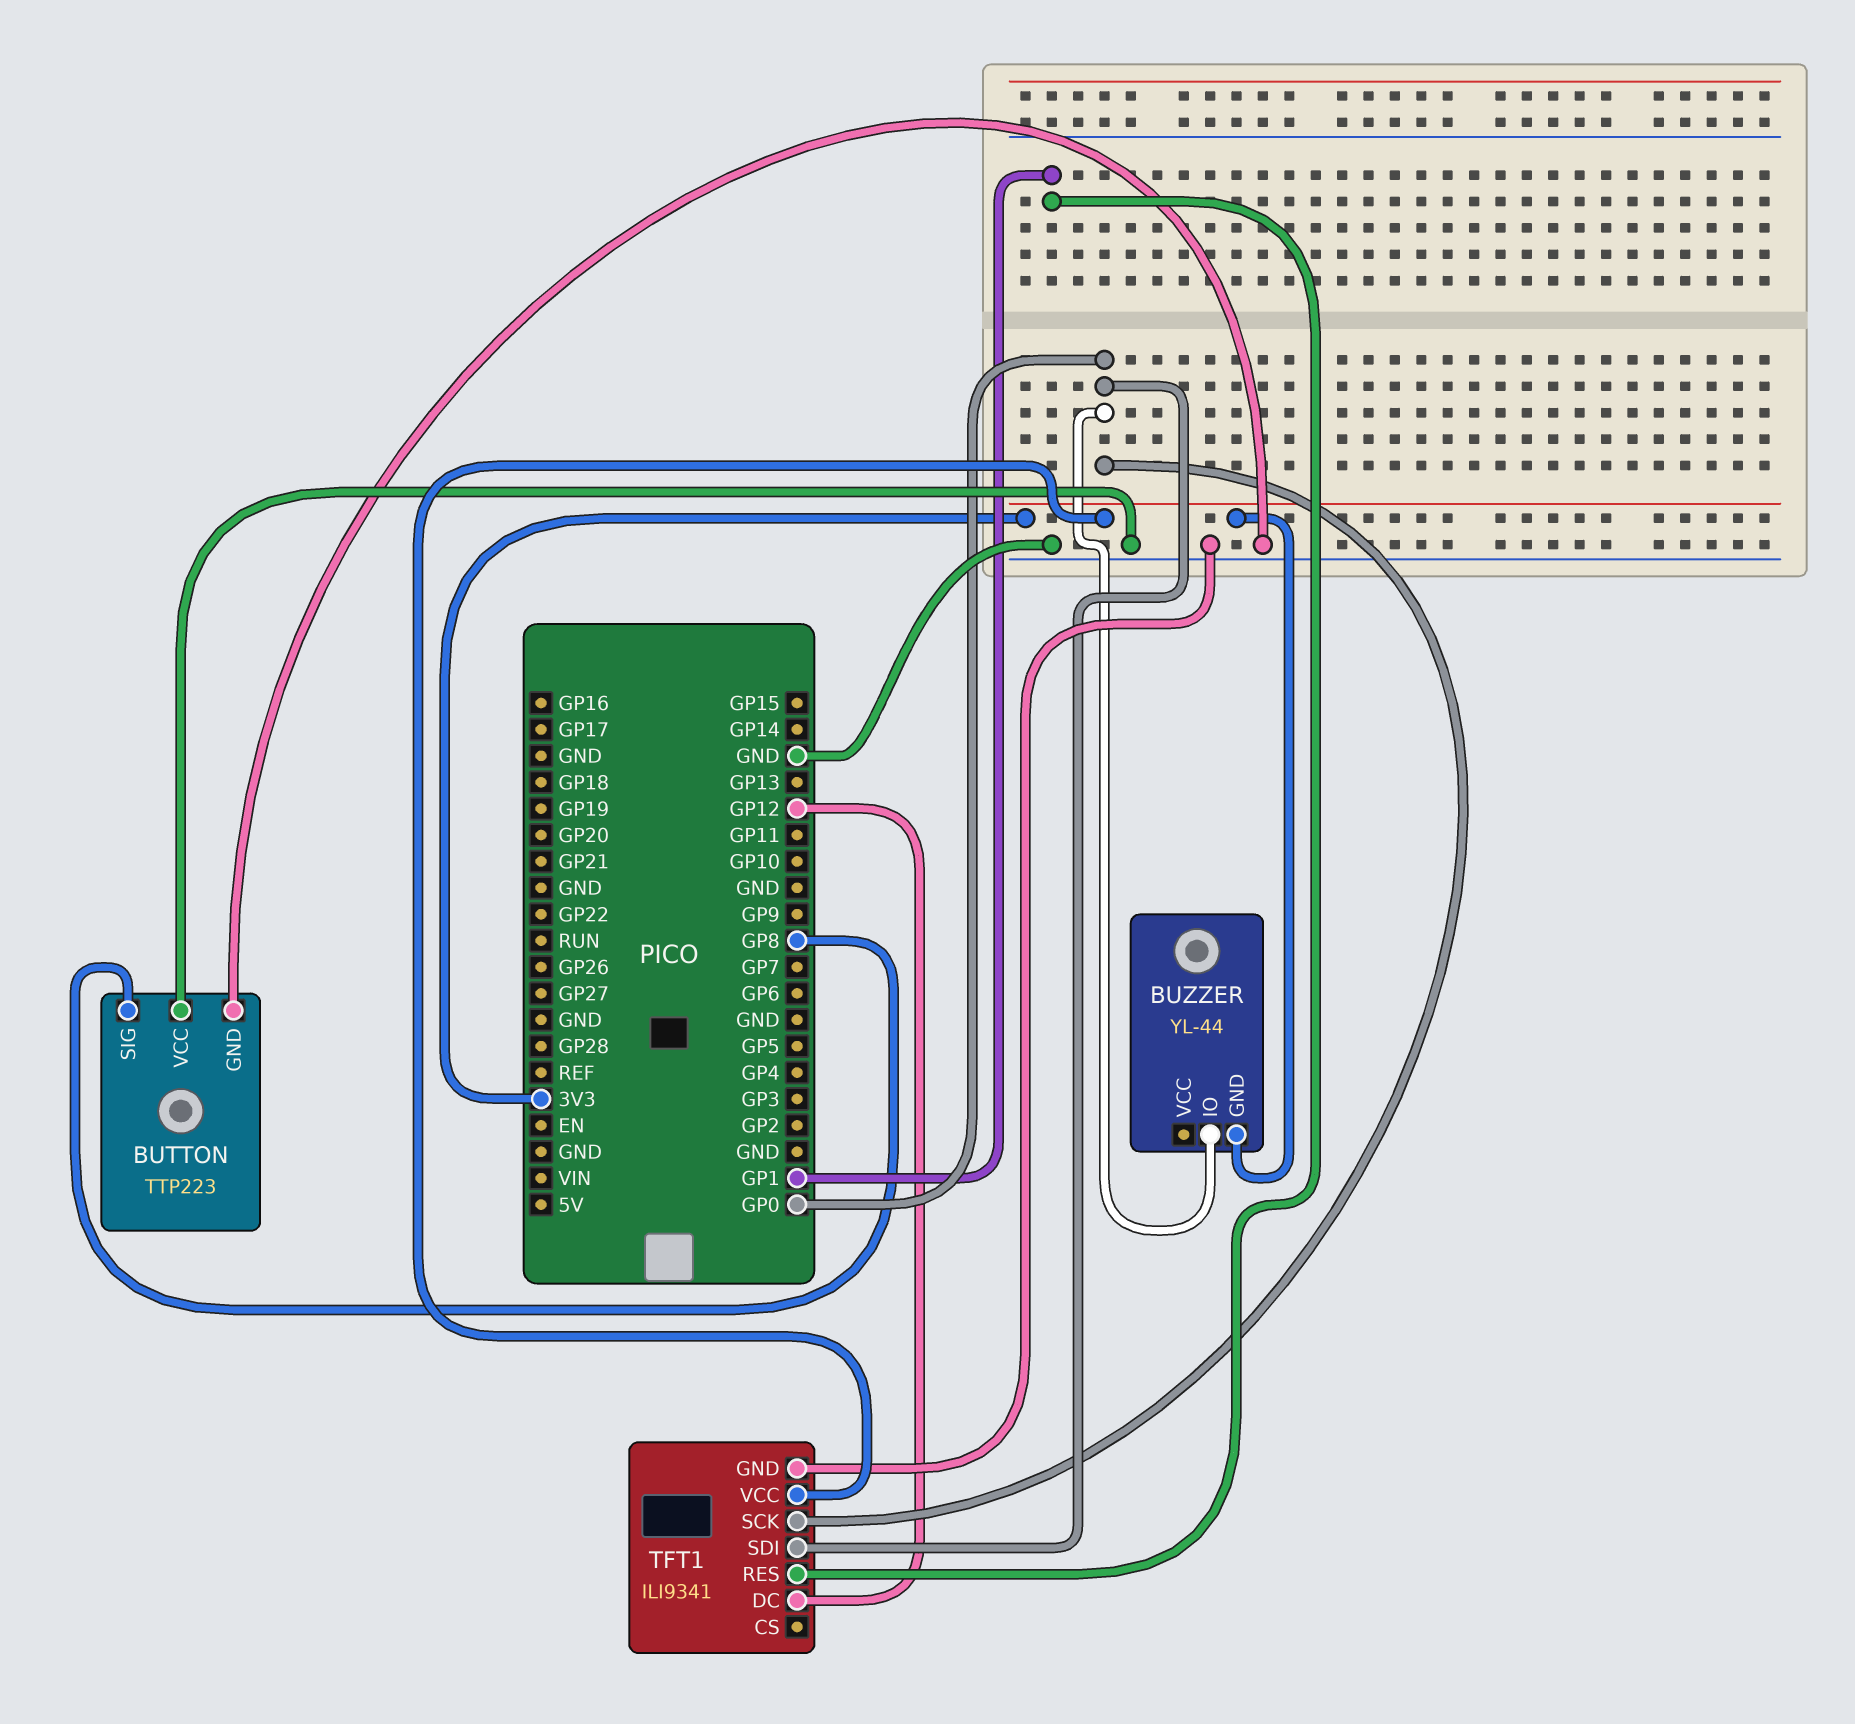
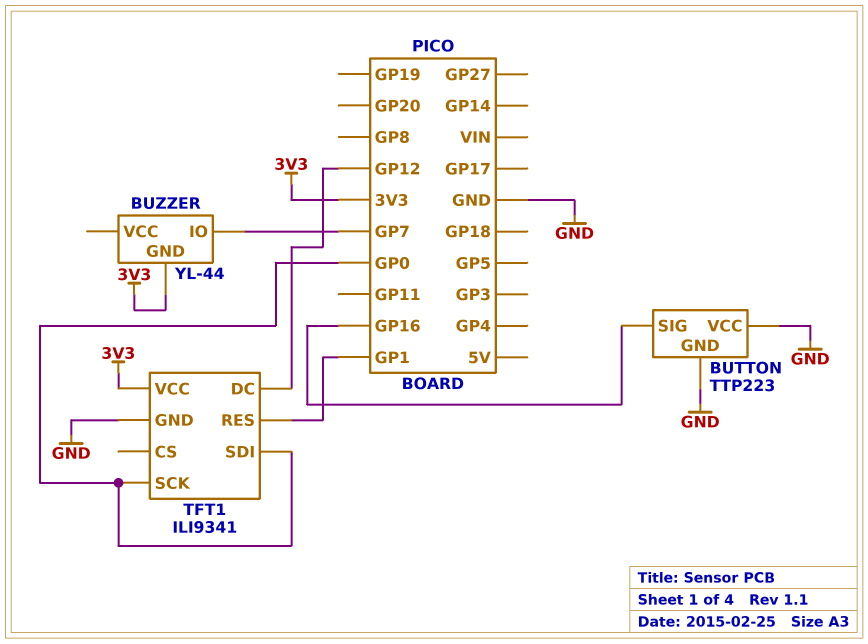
BUTTON pin SIG: GP8 -> GP16
BUZZER pin IO: GP0 -> GP7

